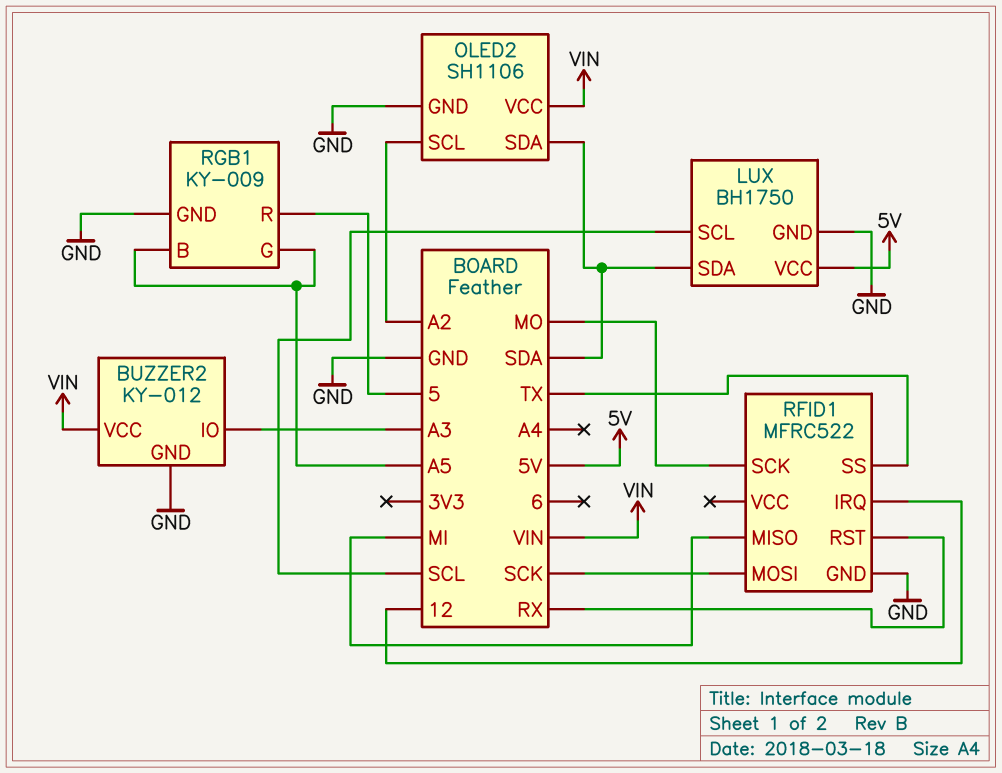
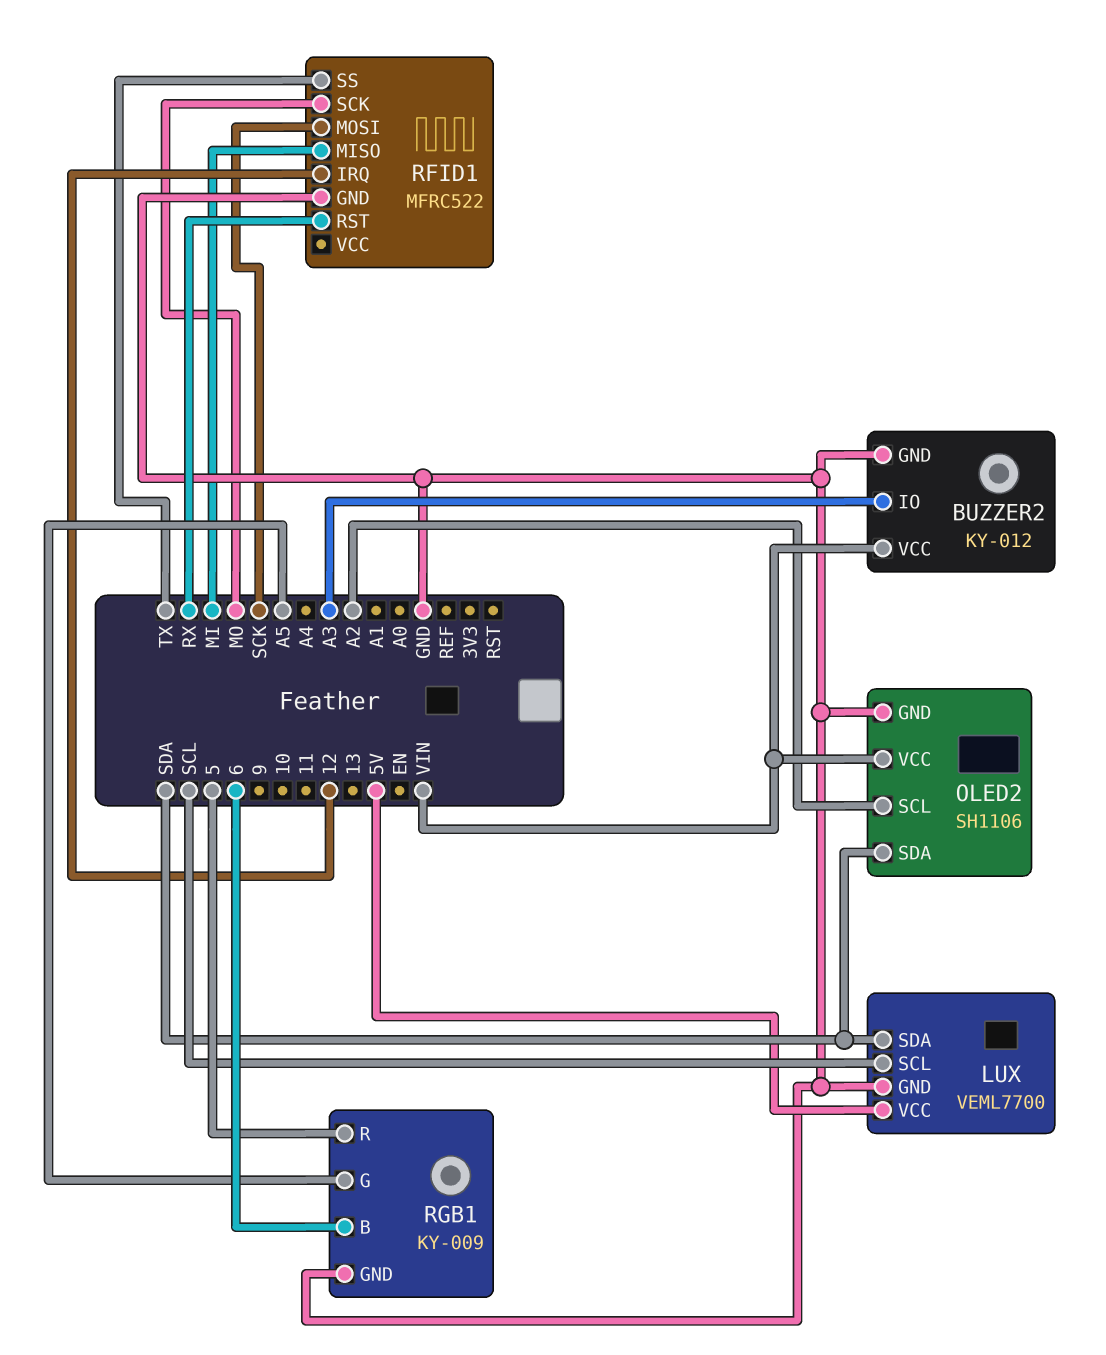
LUX: BH1750 -> VEML7700
RGB1 pin B: A5 -> 6

